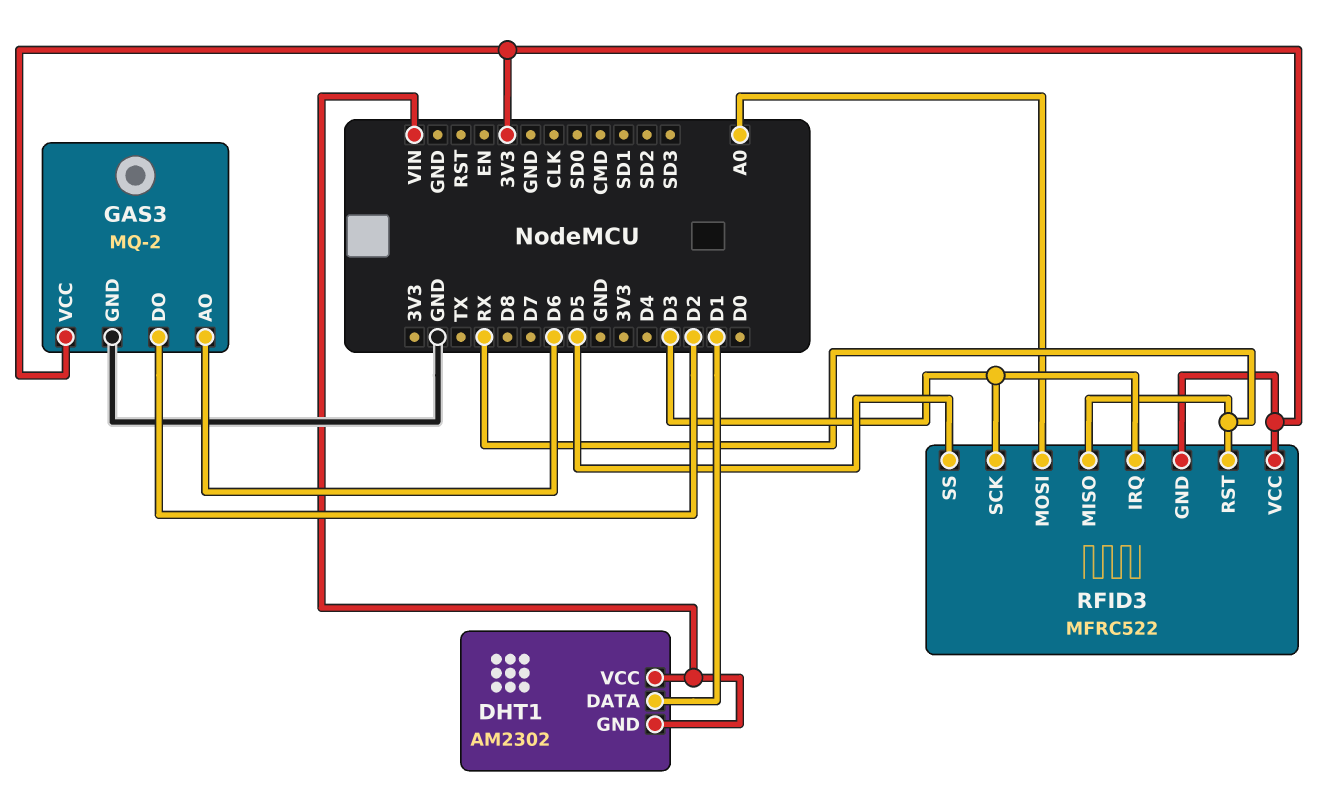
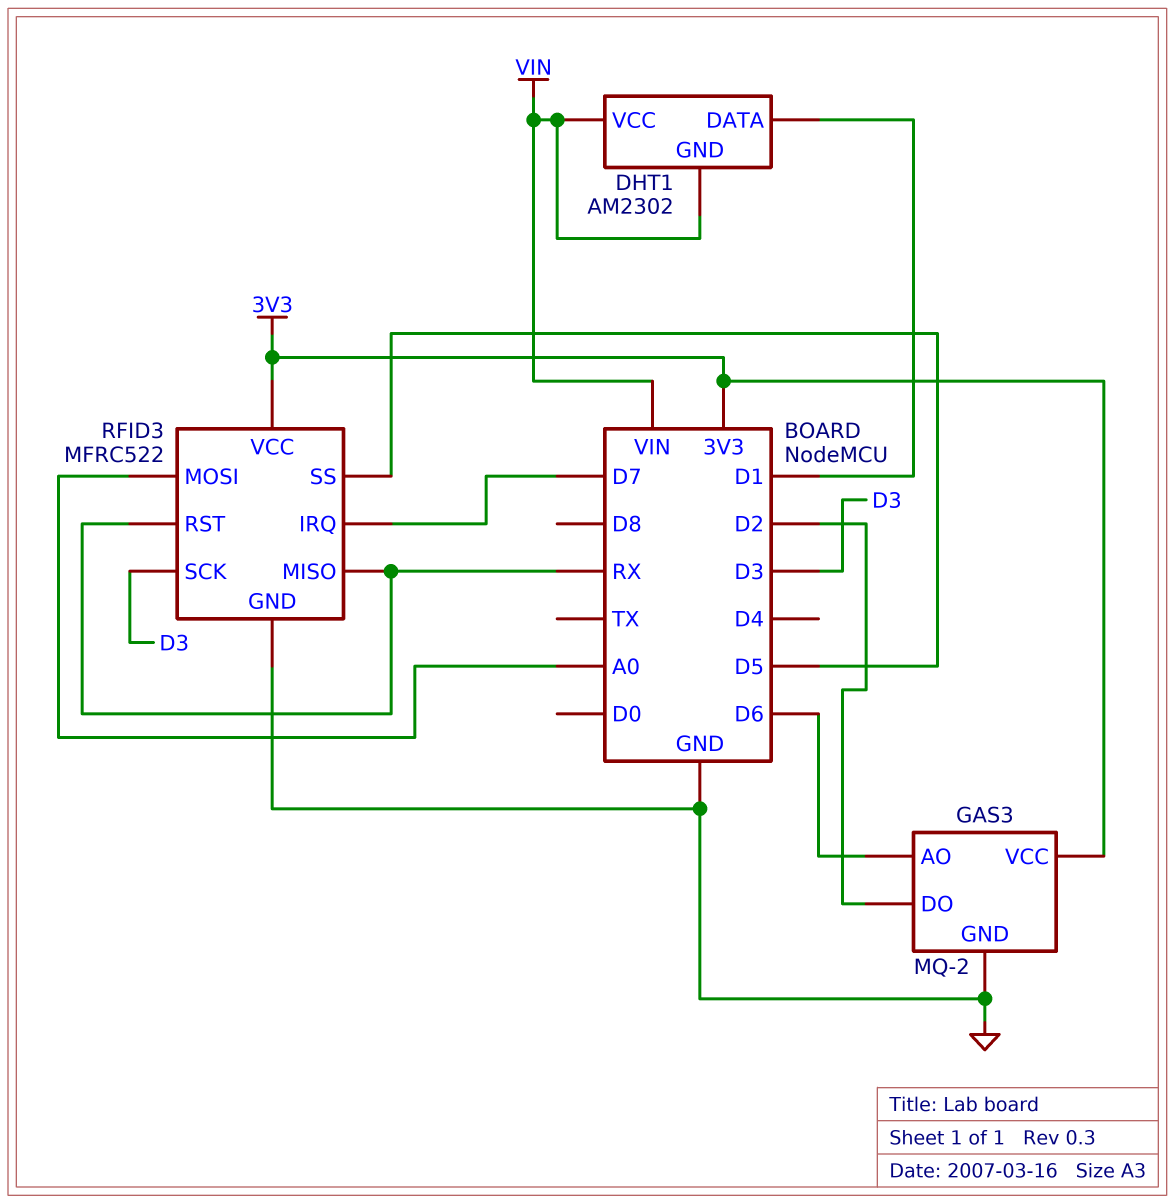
RFID3 pin GND: 3V3 -> GND
RFID3 pin IRQ: D3 -> D7

